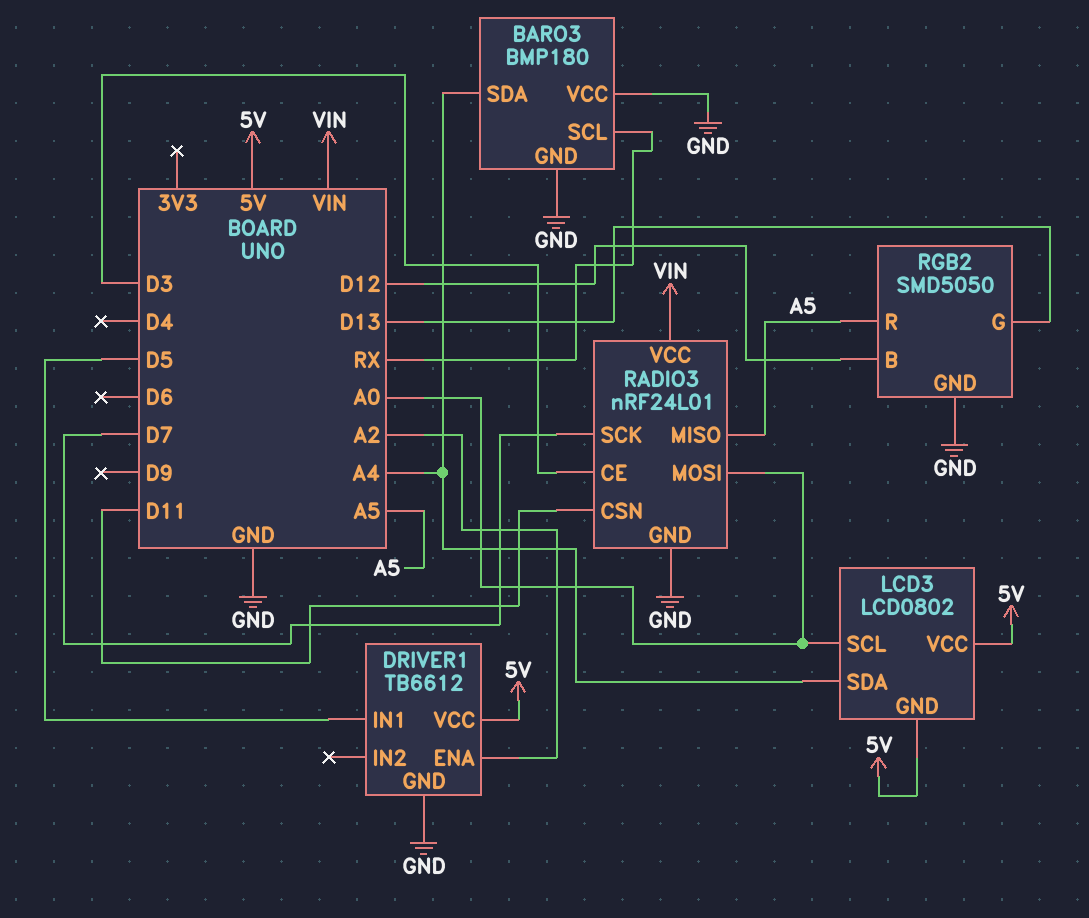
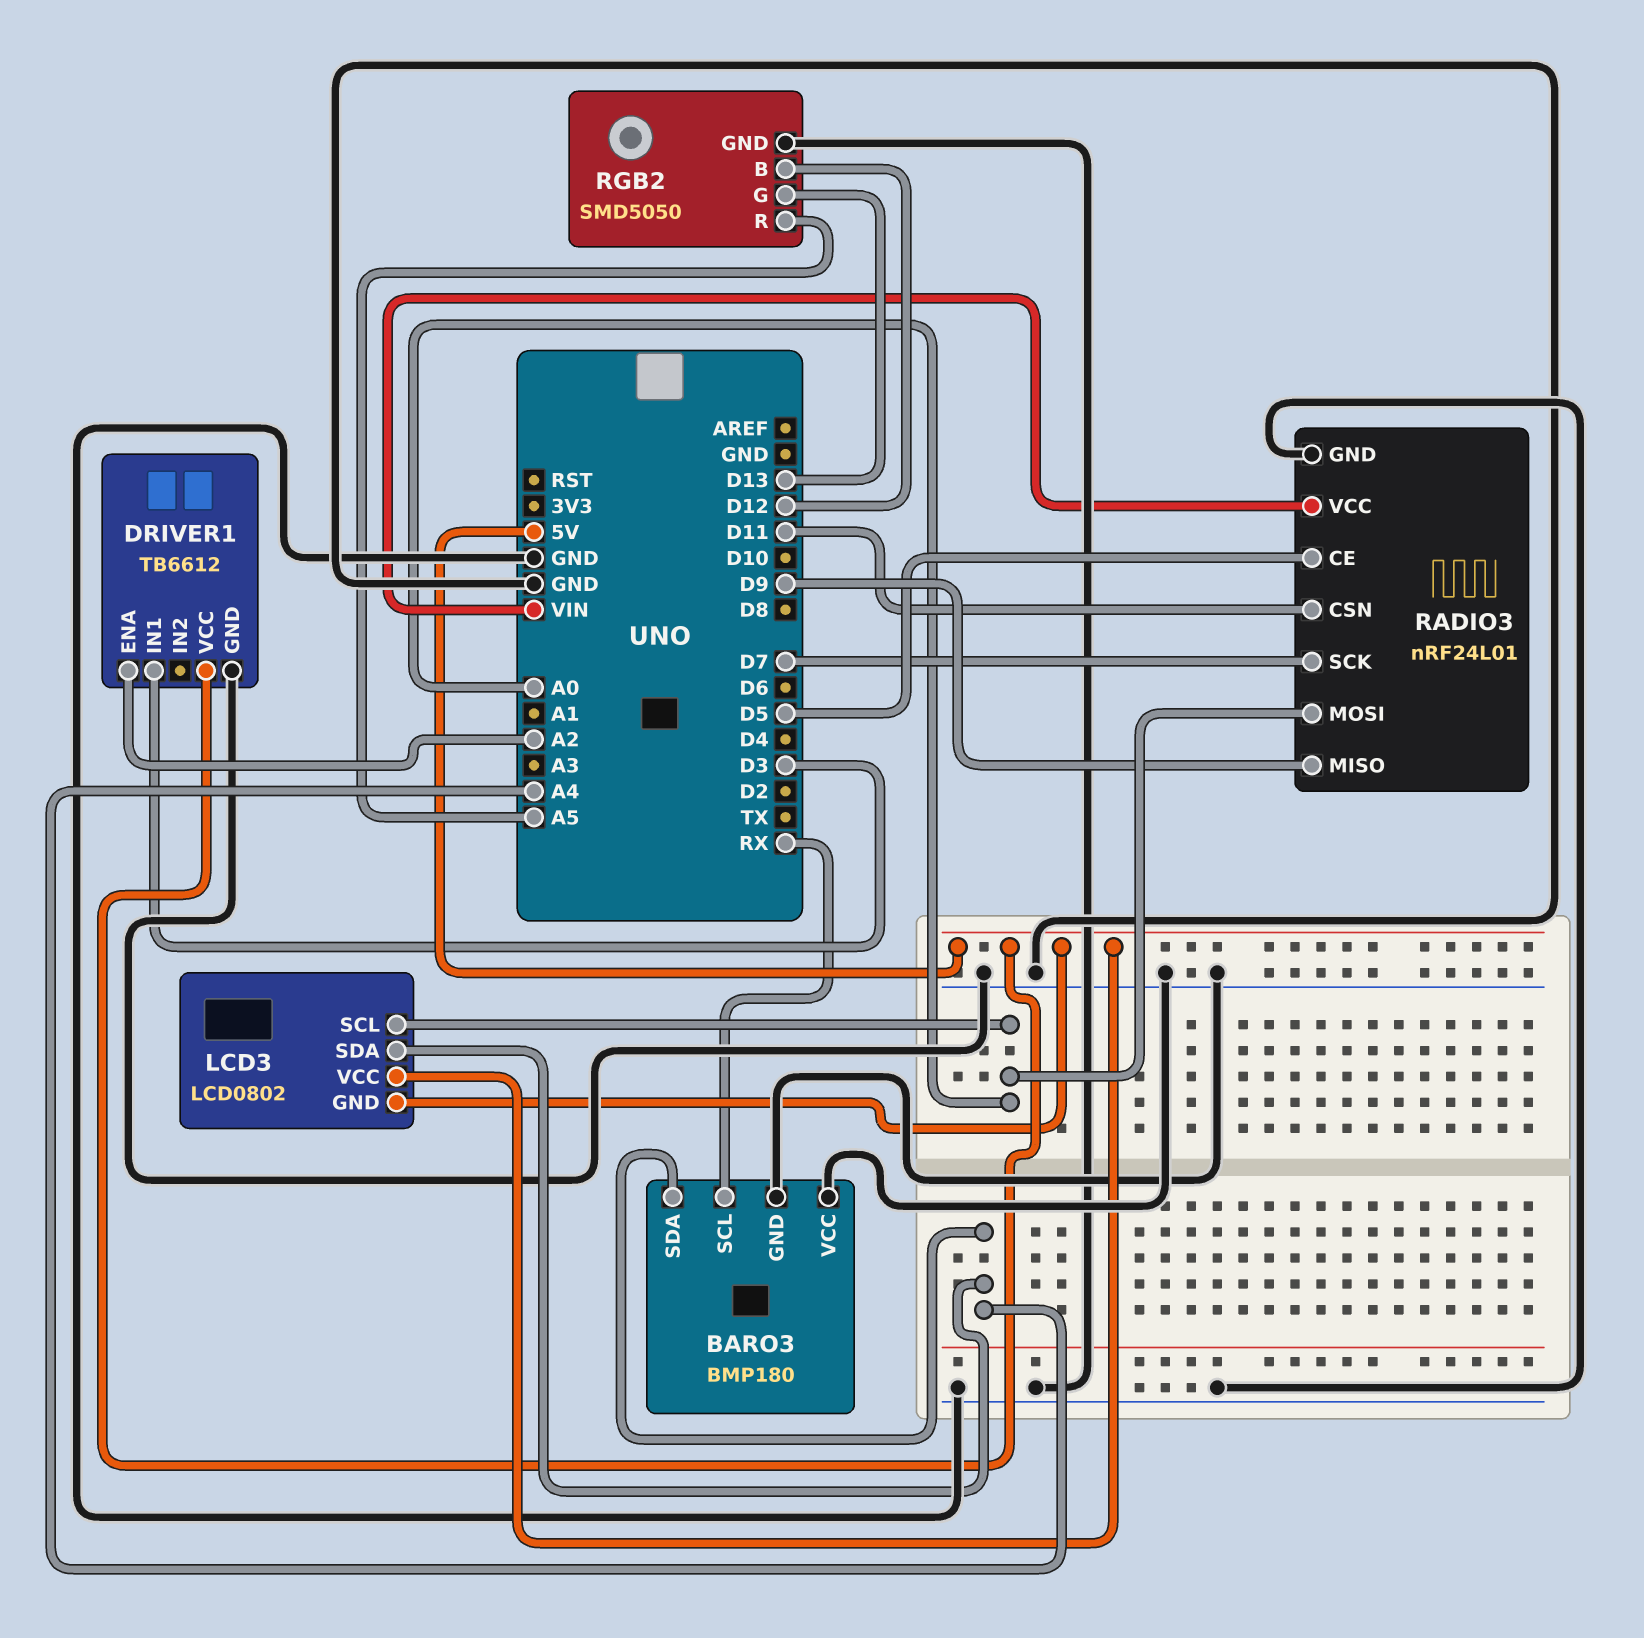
DRIVER1 pin IN1: D5 -> D3
RADIO3 pin CE: D3 -> D5
RADIO3 pin MISO: A5 -> D9

